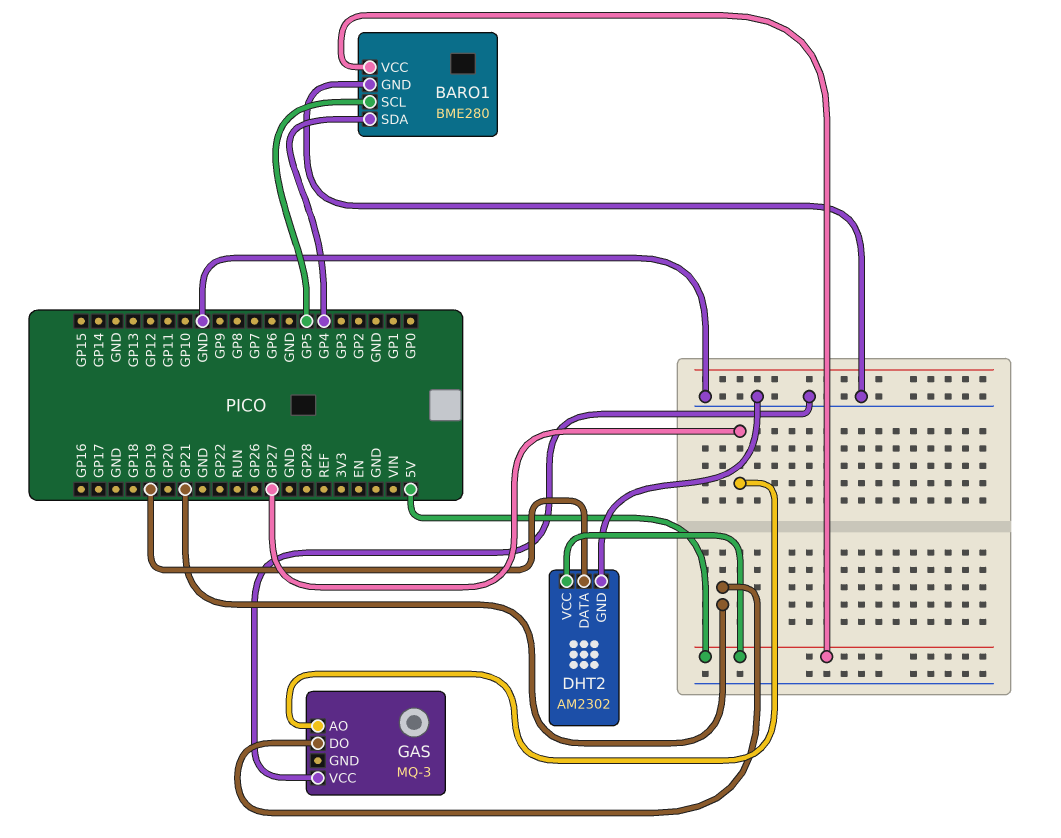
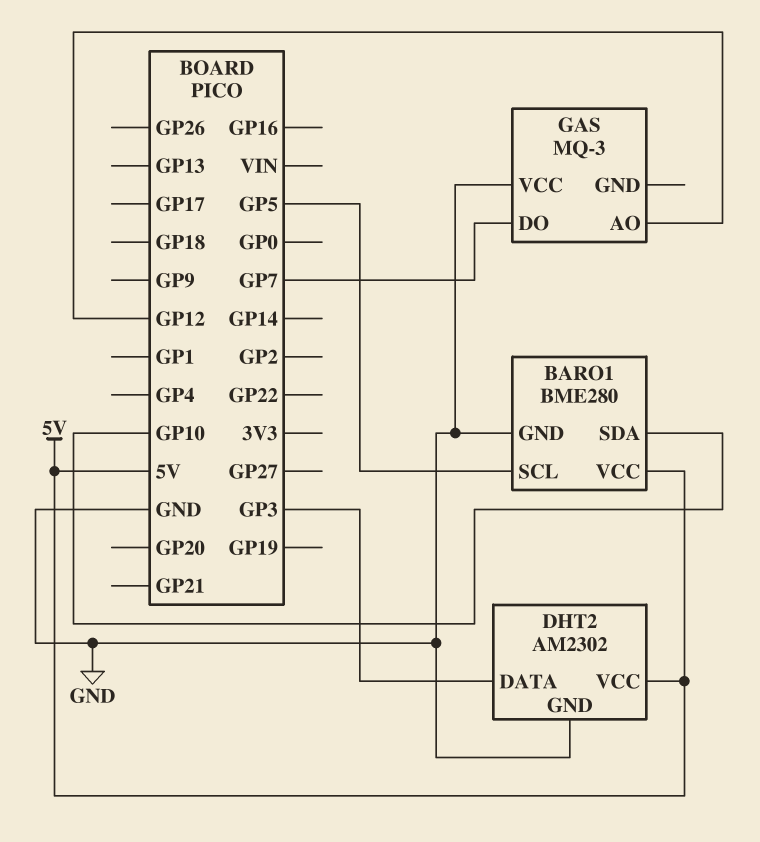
BARO1 pin SDA: GP4 -> GP10
DHT2 pin DATA: GP19 -> GP3
GAS pin AO: GP27 -> GP12
GAS pin DO: GP21 -> GP7

